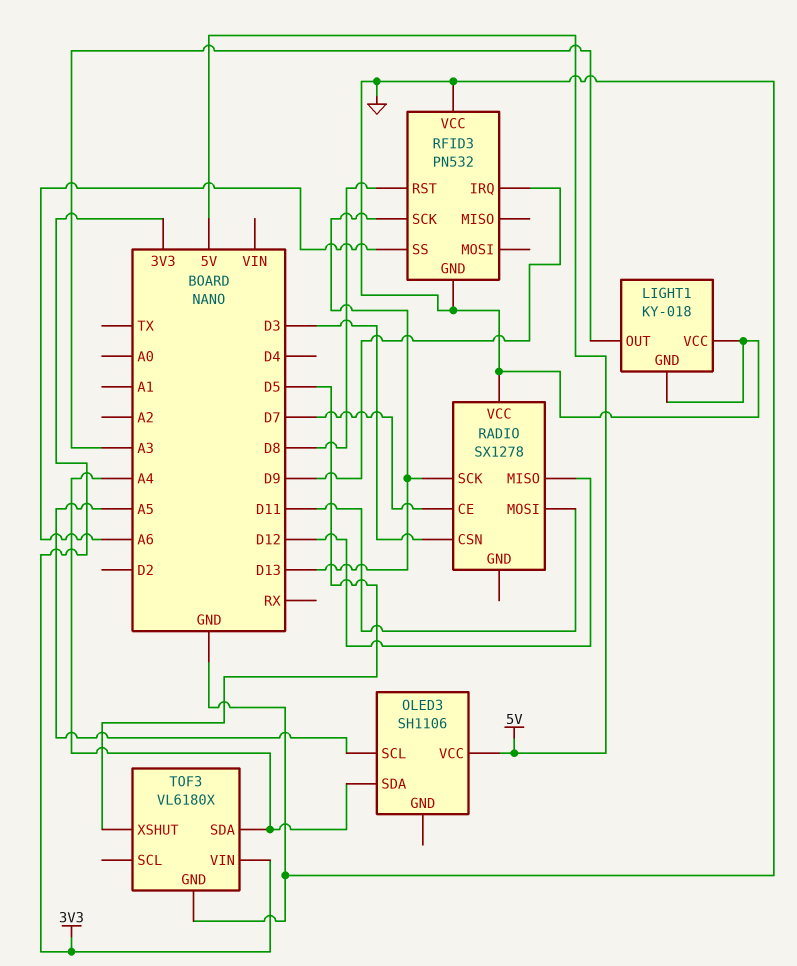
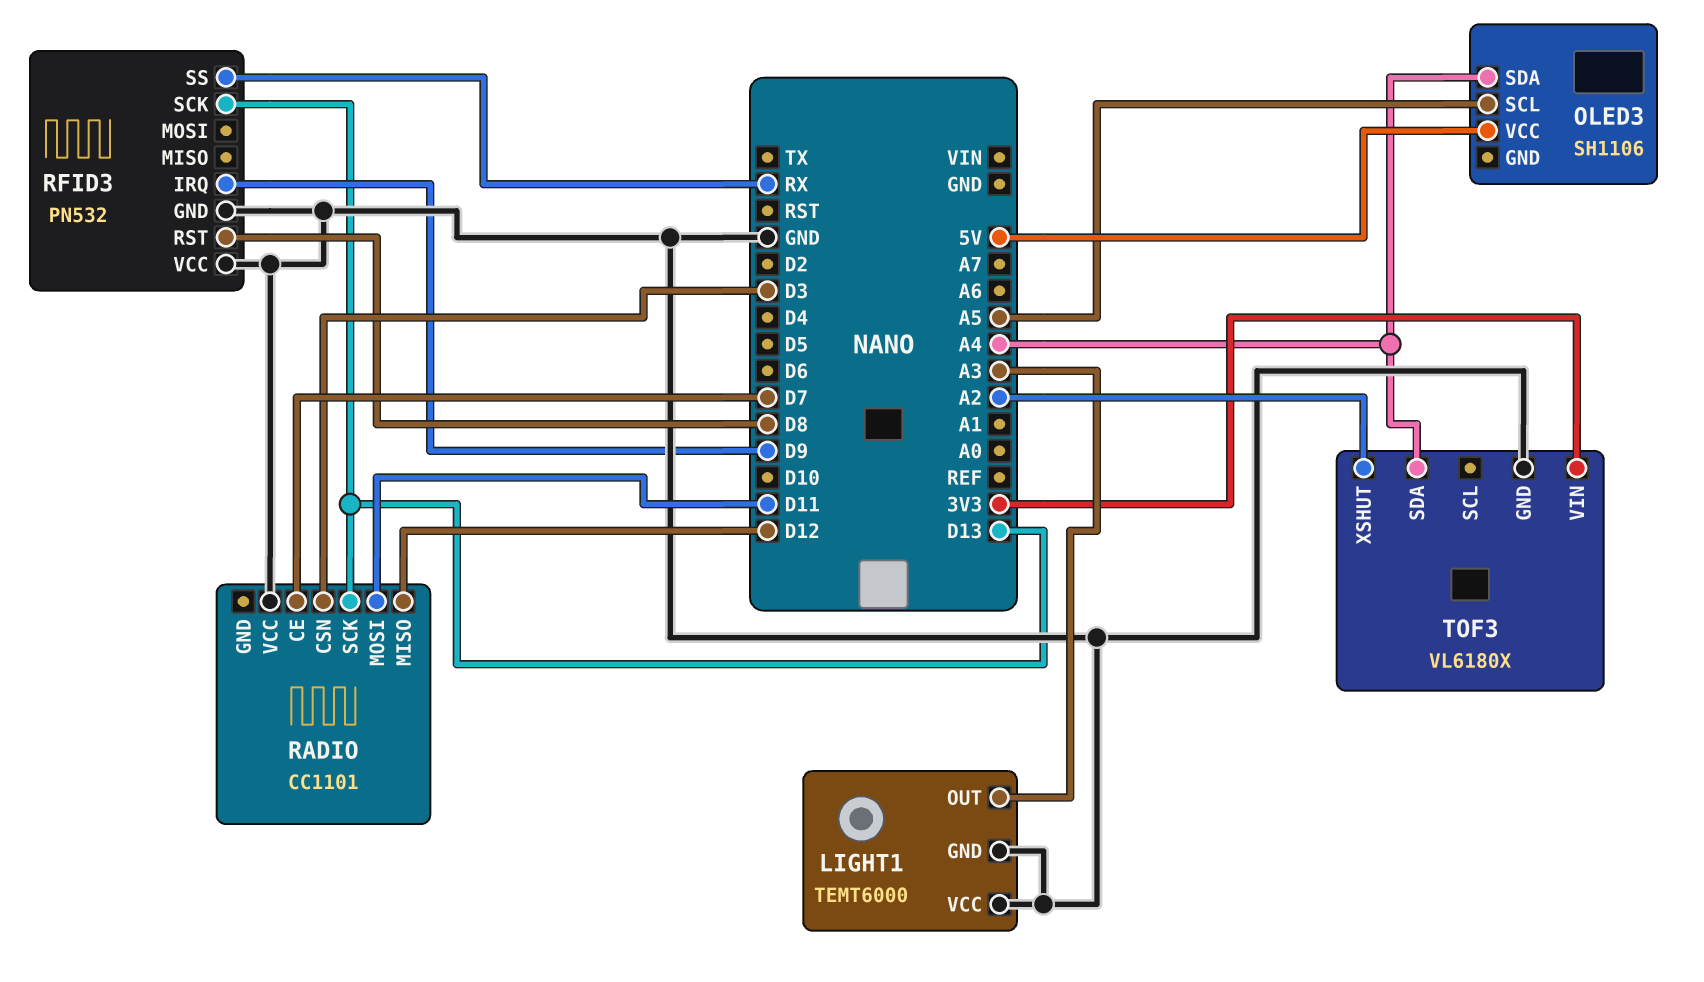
LIGHT1: KY-018 -> TEMT6000
RADIO: SX1278 -> CC1101
RFID3 pin SS: A6 -> RX
TOF3 pin XSHUT: D5 -> A2

